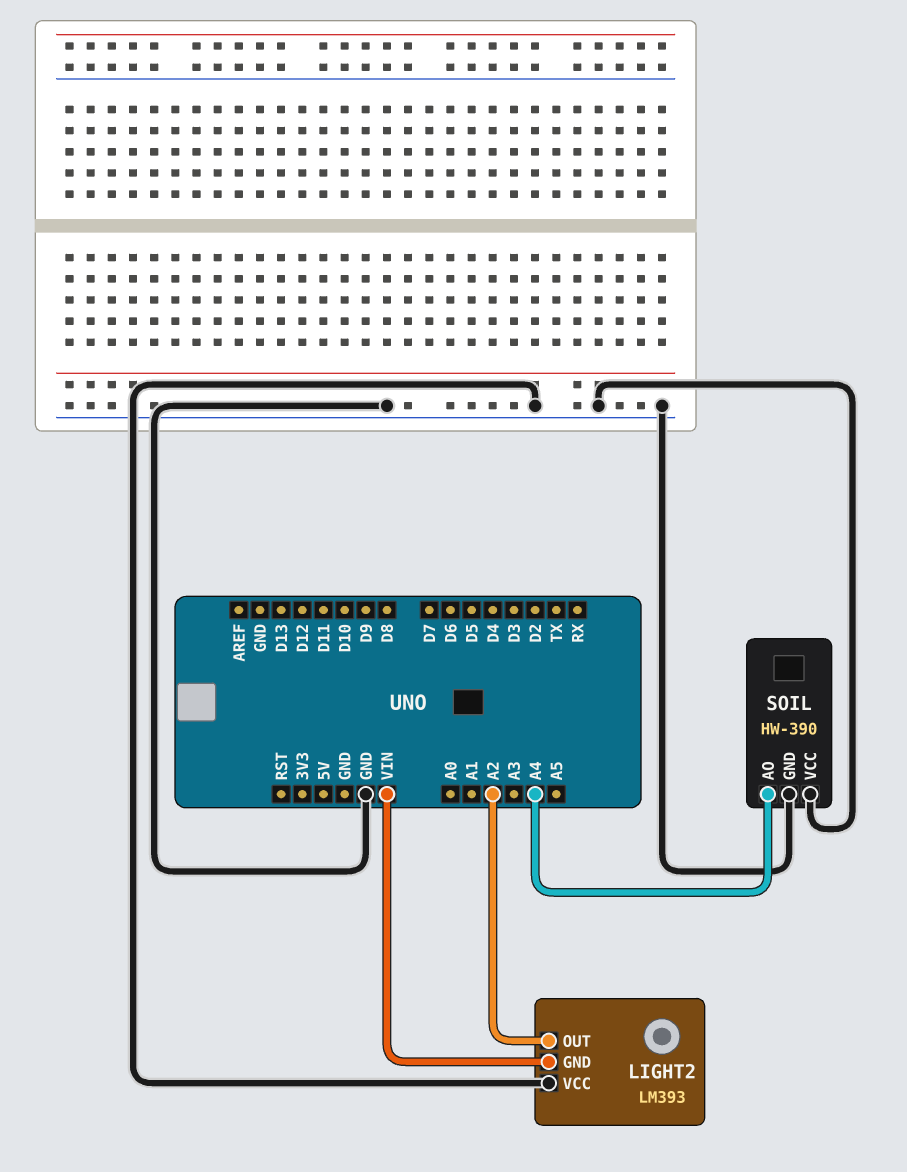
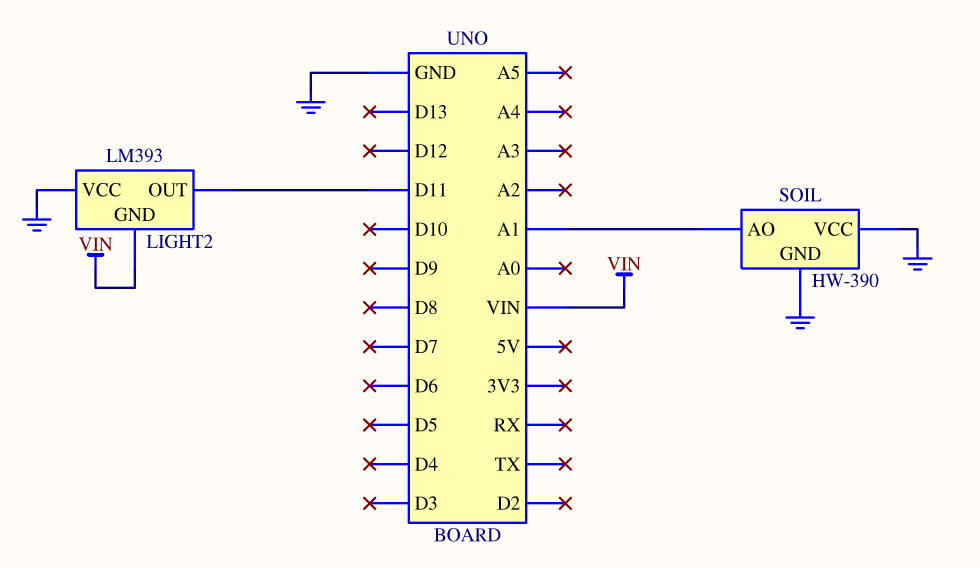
LIGHT2 pin OUT: A2 -> D11
SOIL pin AO: A4 -> A1

